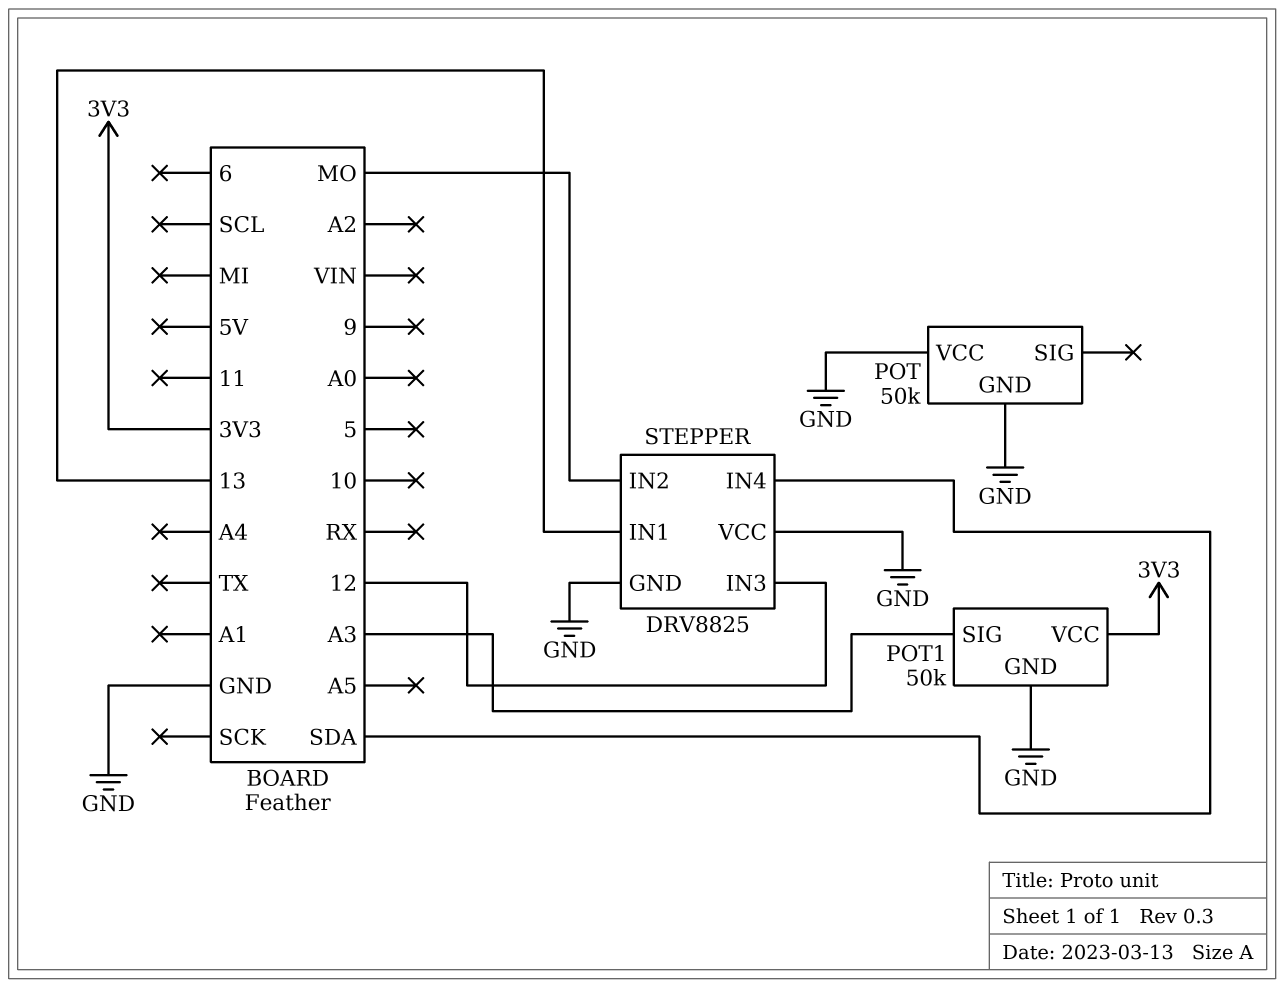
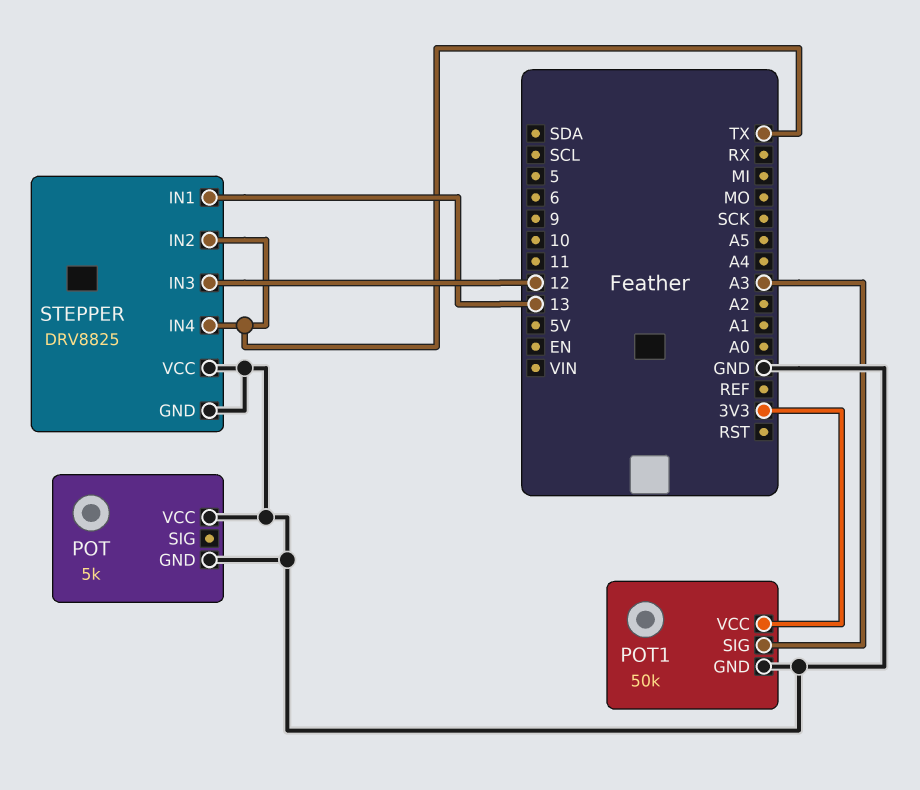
POT: 50k -> 5k
STEPPER pin IN2: MO -> TX
STEPPER pin IN4: SDA -> TX

